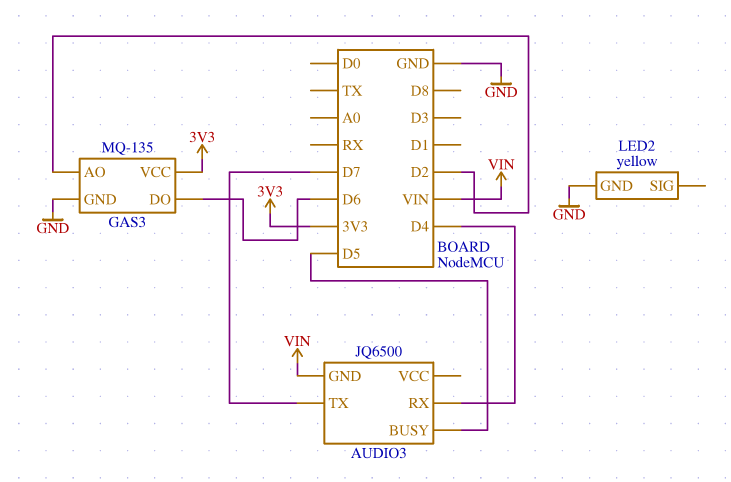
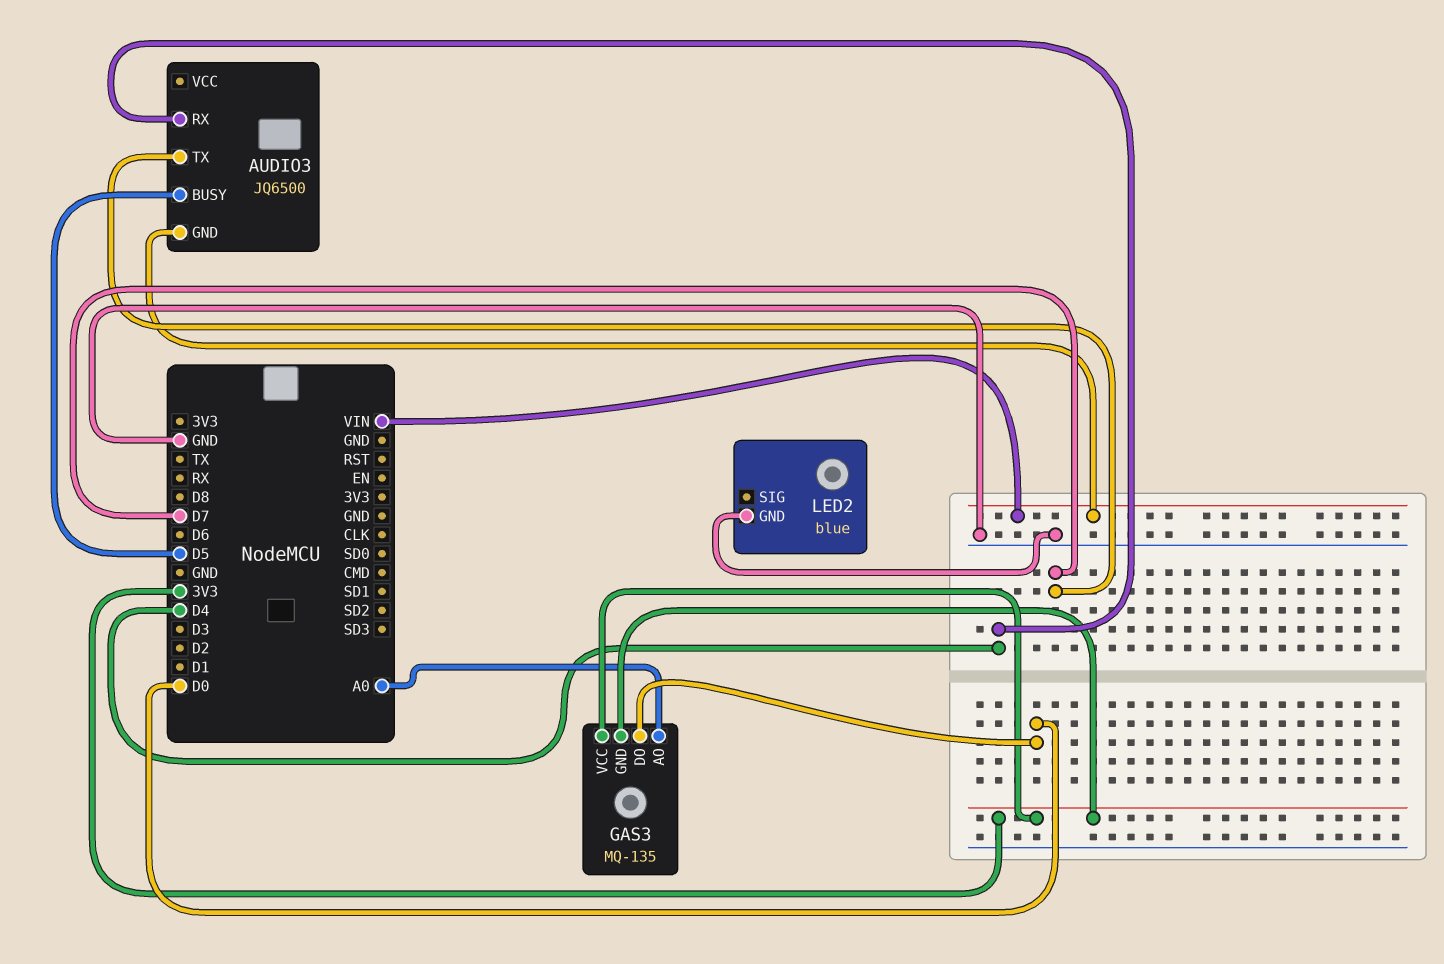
GAS3 pin AO: D2 -> A0
GAS3 pin DO: D6 -> D0
GAS3 pin GND: GND -> 3V3
LED2: yellow -> blue

